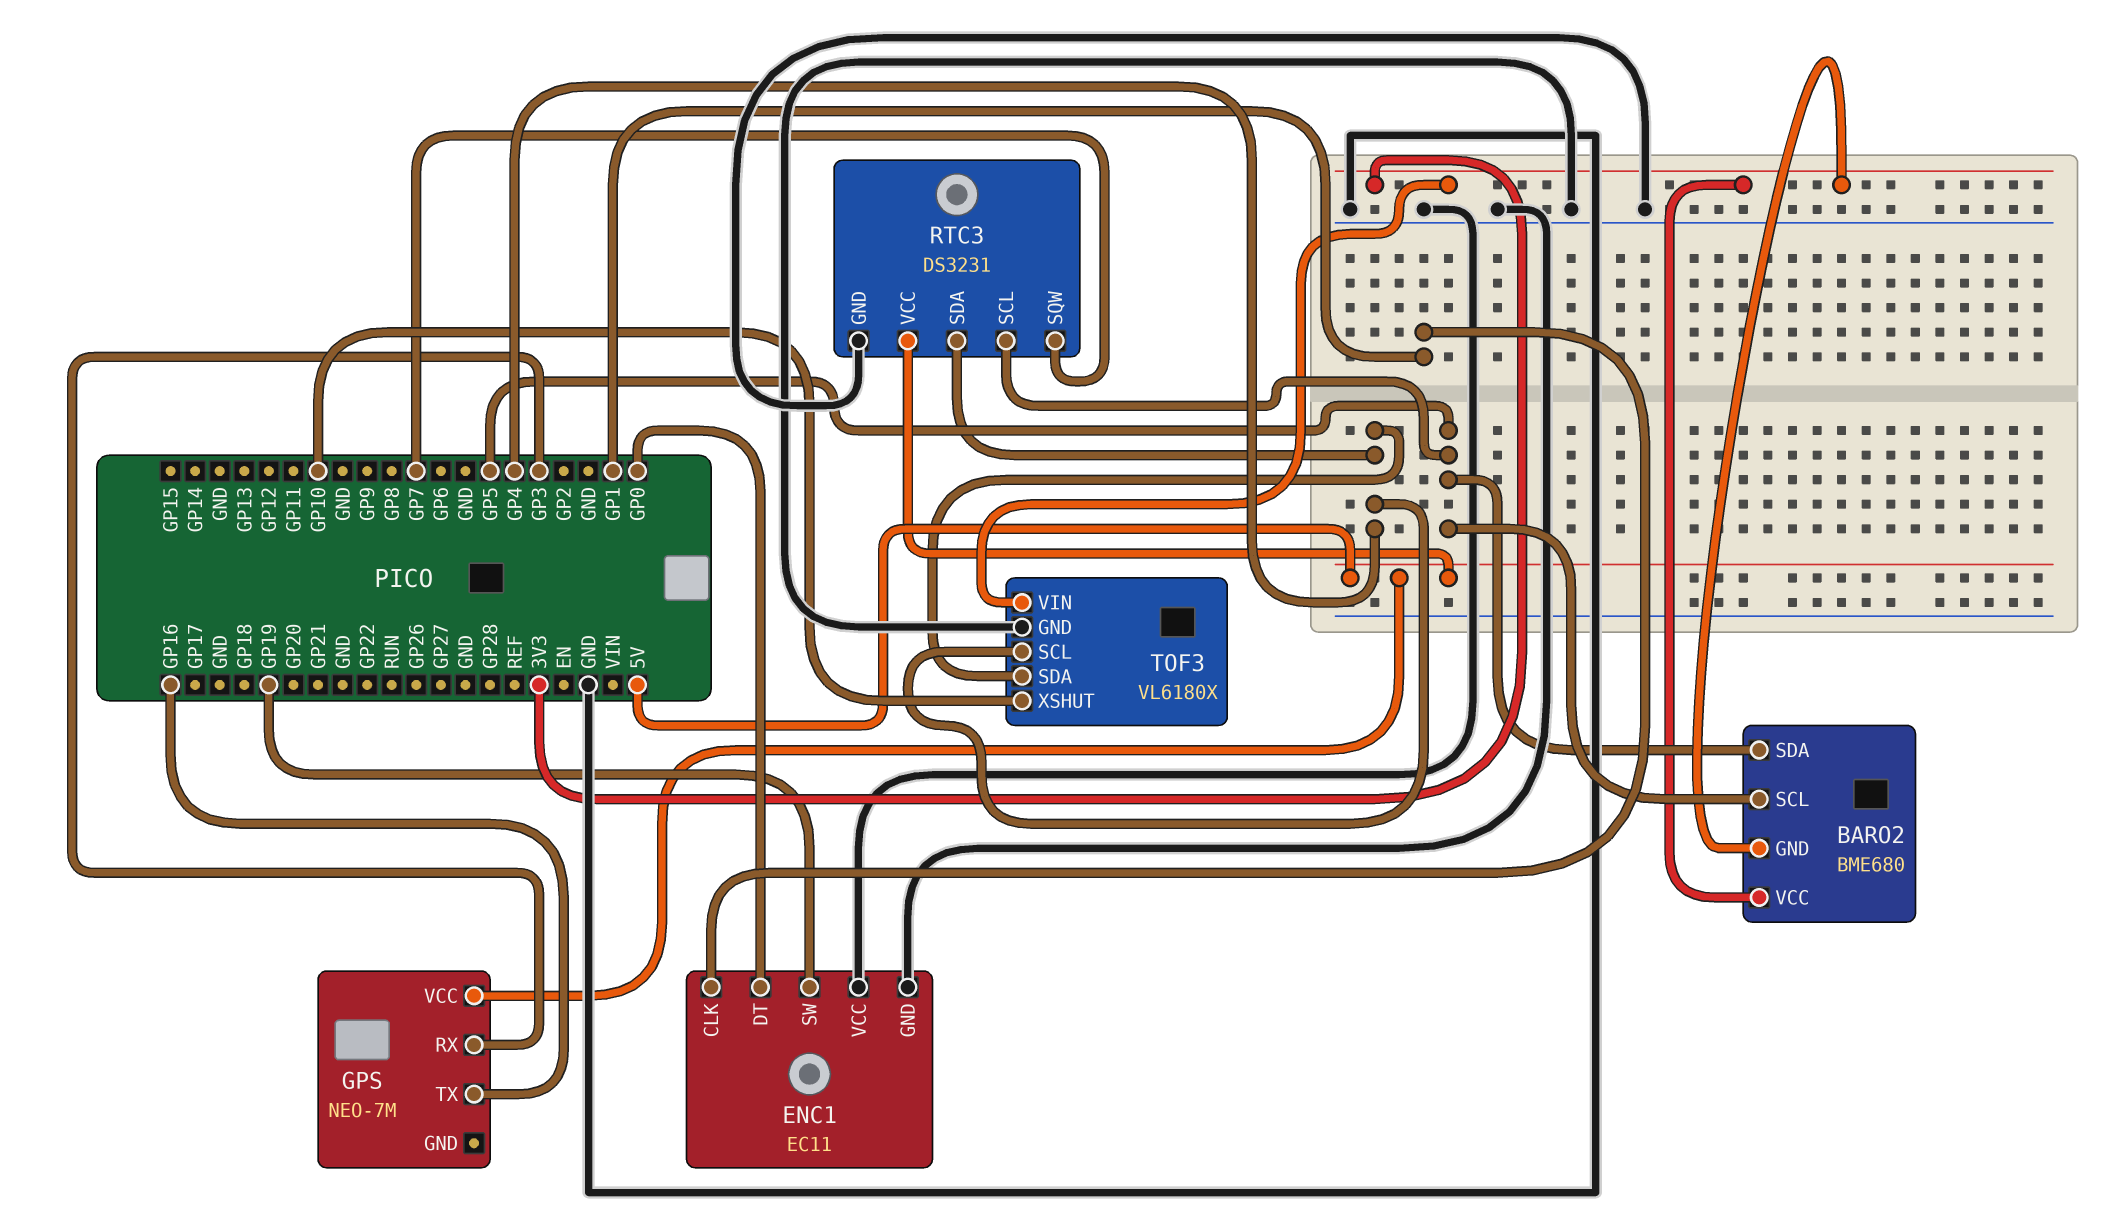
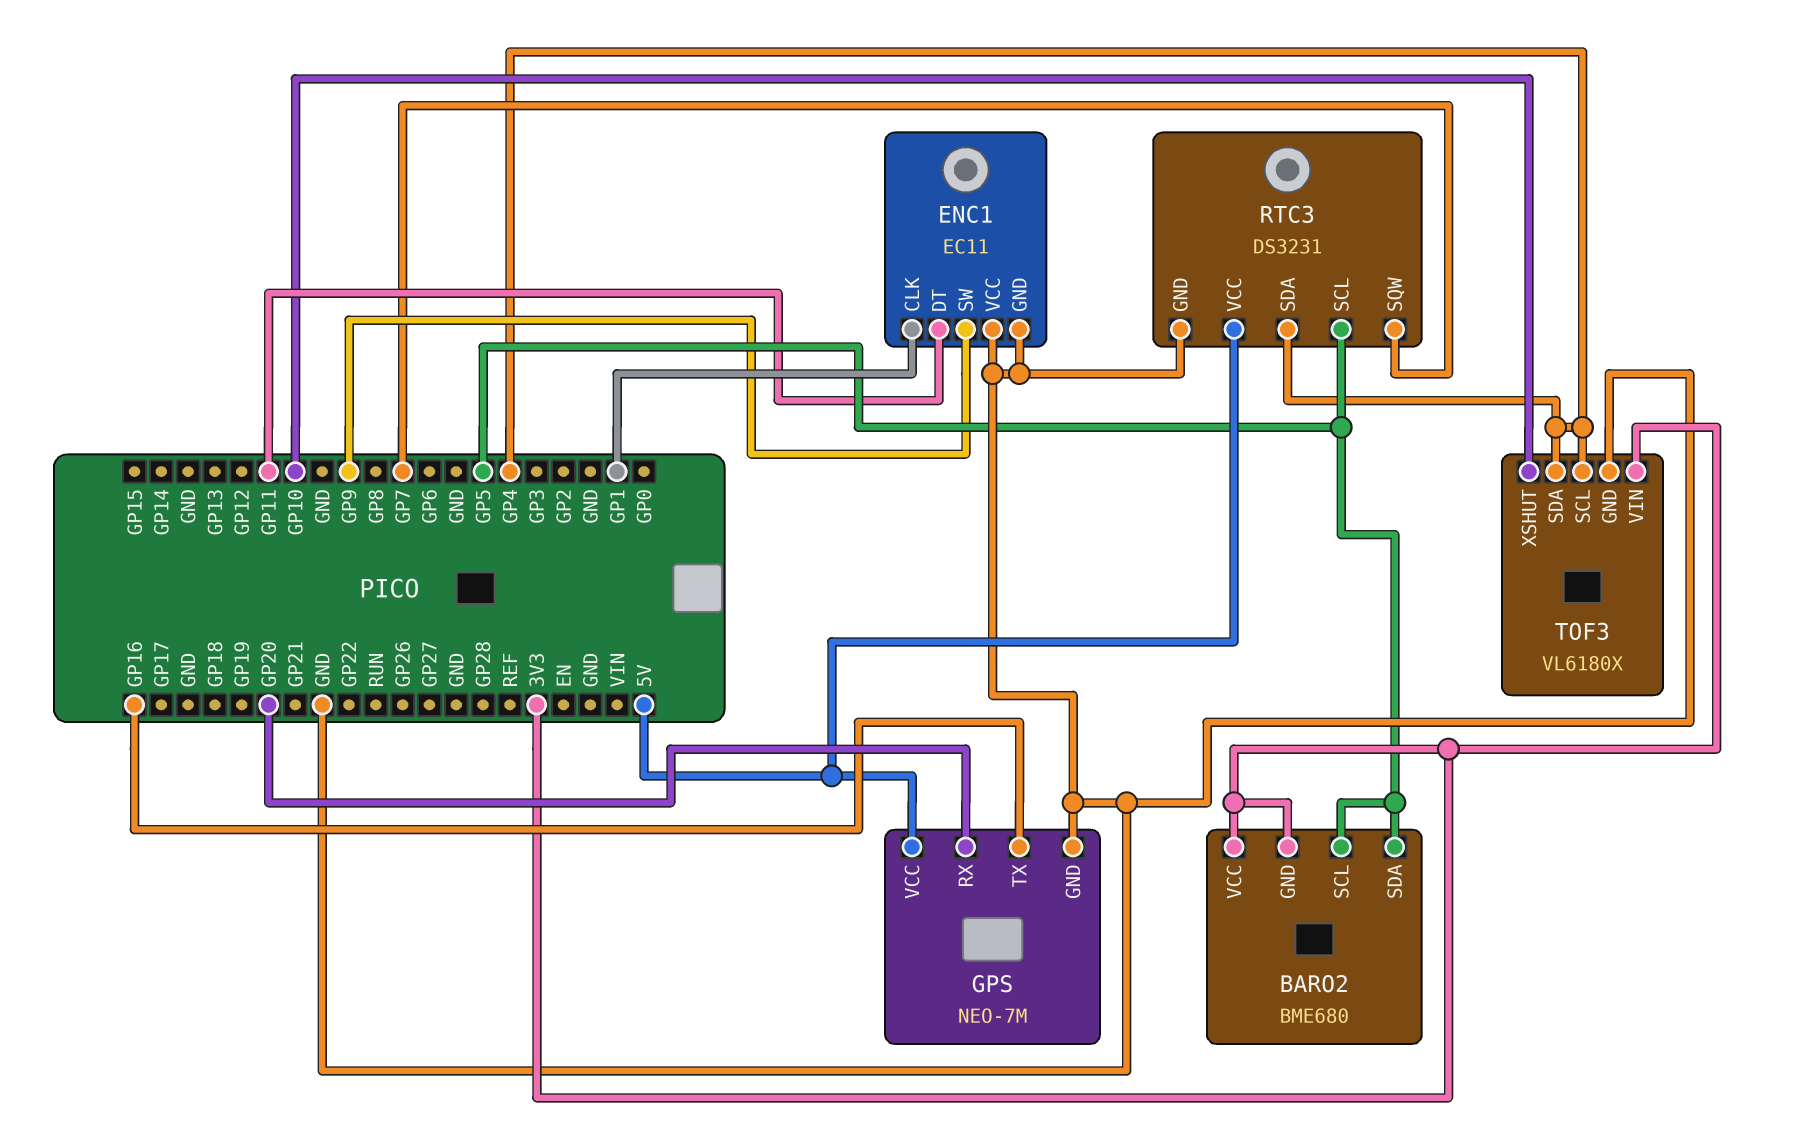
ENC1 pin DT: GP0 -> GP11
ENC1 pin SW: GP19 -> GP9
GPS pin GND: none -> GND
GPS pin RX: GP3 -> GP20

